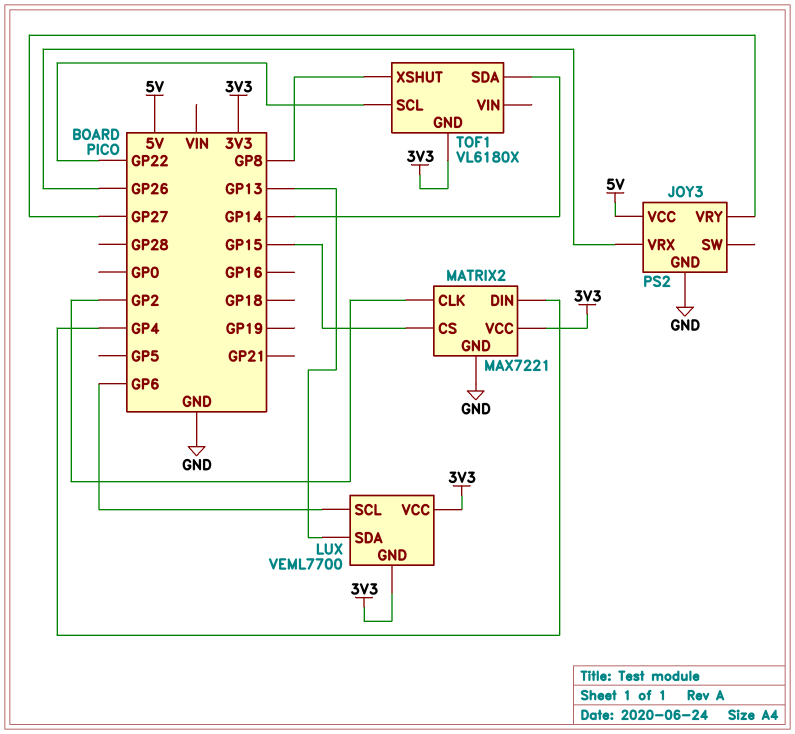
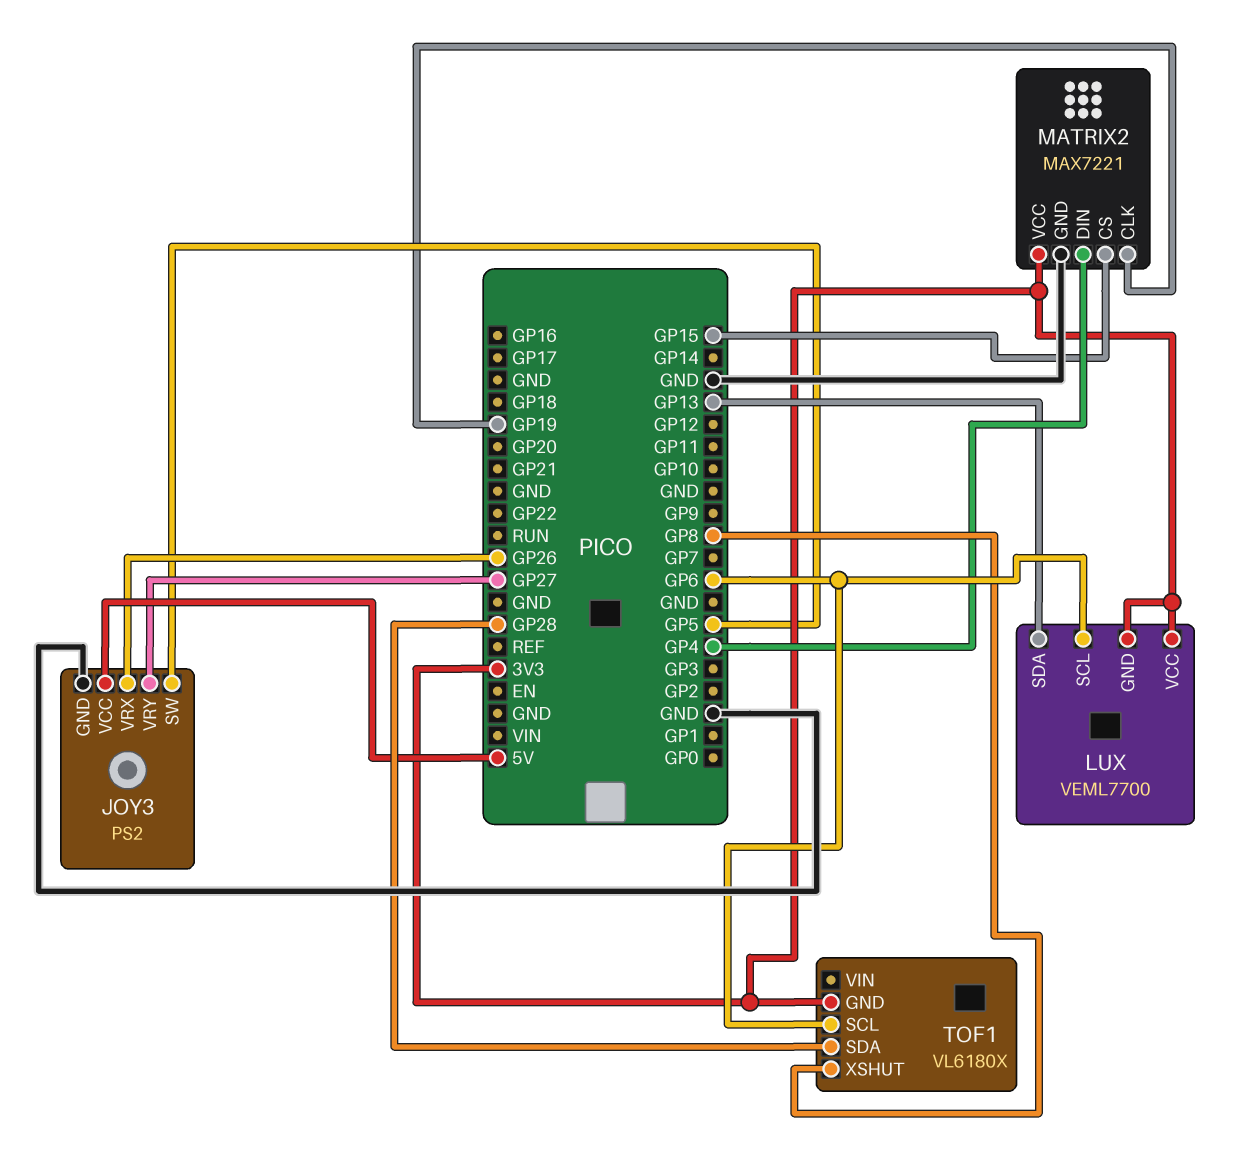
JOY3 pin SW: none -> GP5
MATRIX2 pin CLK: GP2 -> GP19
TOF1 pin SCL: GP22 -> GP6
TOF1 pin SDA: GP14 -> GP28

